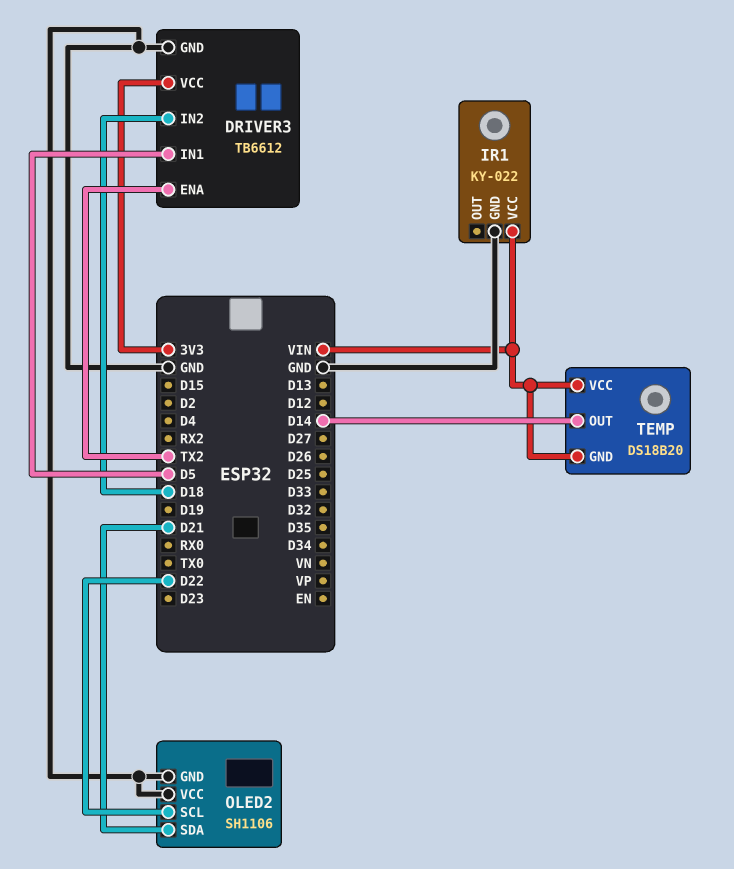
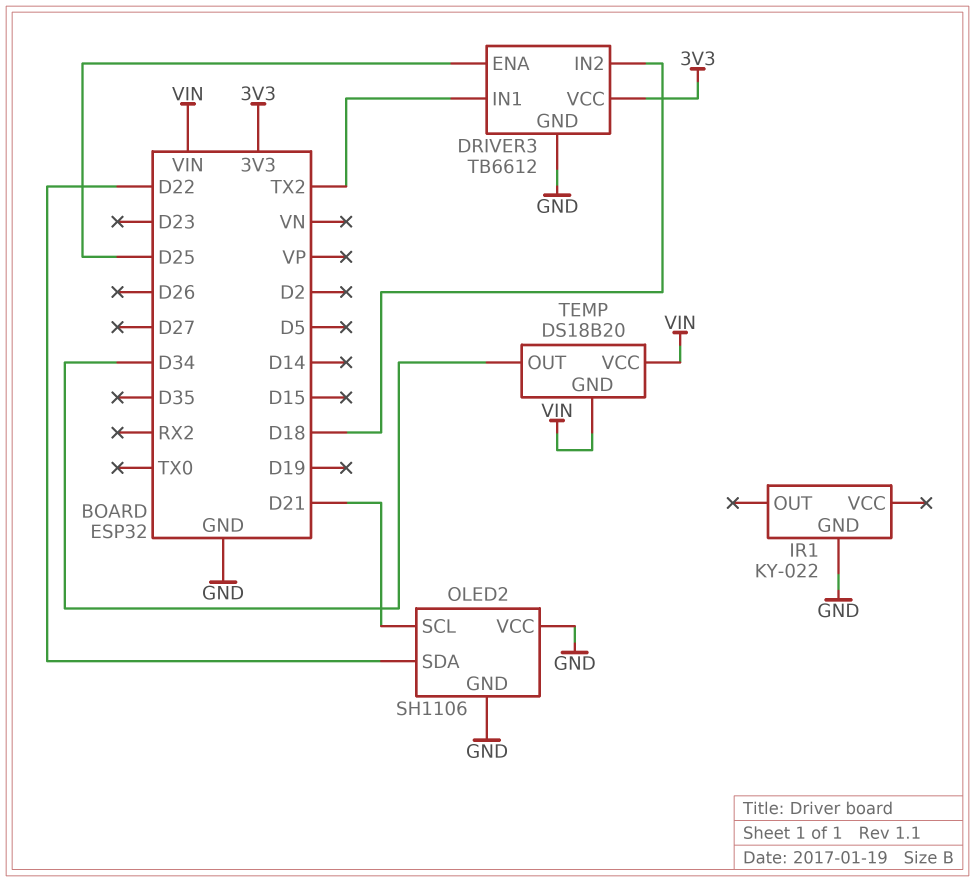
DRIVER3 pin ENA: TX2 -> D25
DRIVER3 pin IN1: D5 -> TX2
IR1 pin VCC: VIN -> none
OLED2 pin SCL: D22 -> D21
OLED2 pin SDA: D21 -> D22
TEMP pin OUT: D14 -> D34

